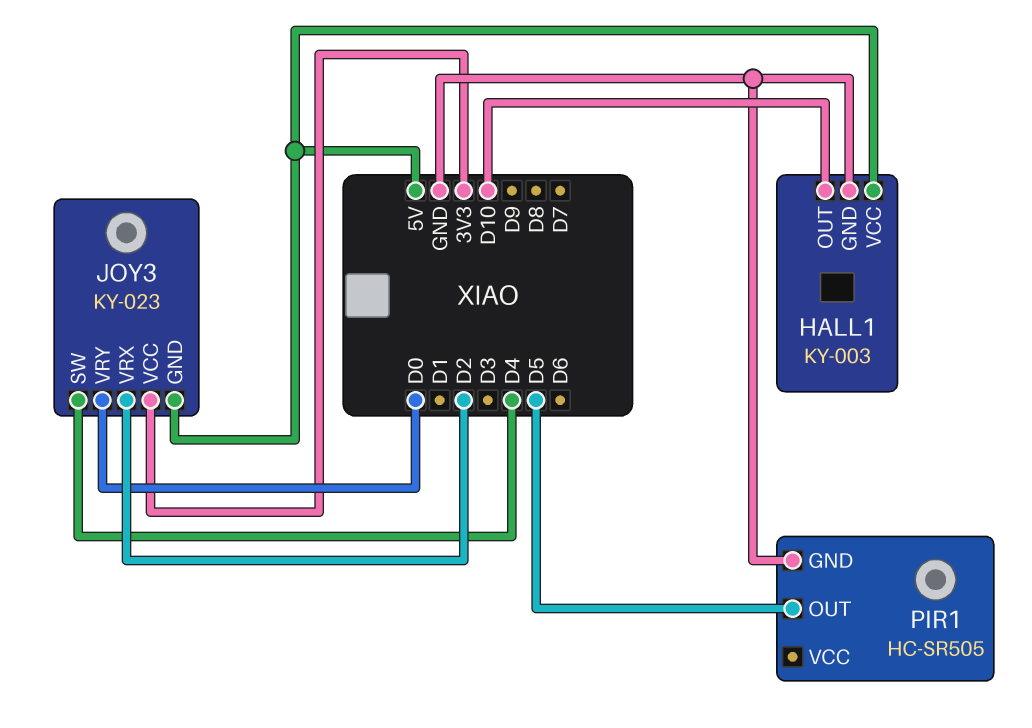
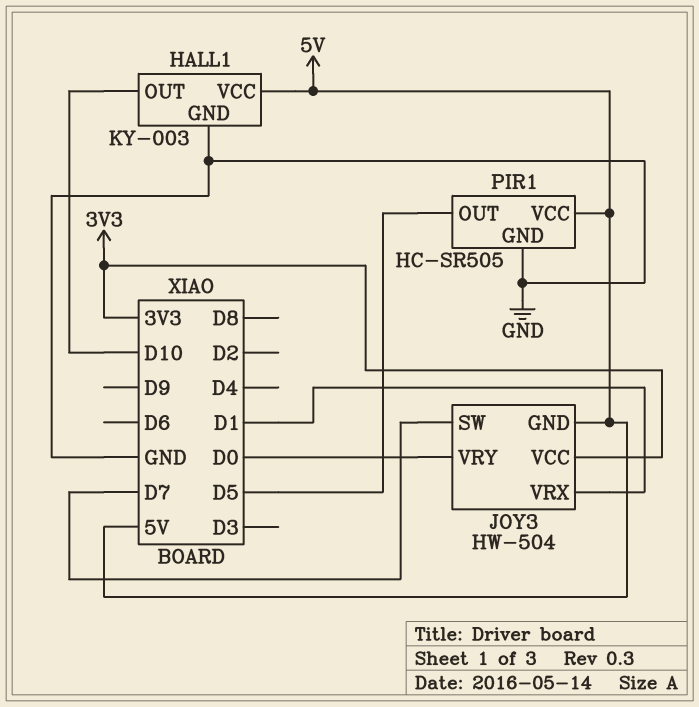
JOY3: KY-023 -> HW-504
JOY3 pin SW: D4 -> D7
JOY3 pin VRX: D2 -> D1
PIR1 pin VCC: none -> 5V

